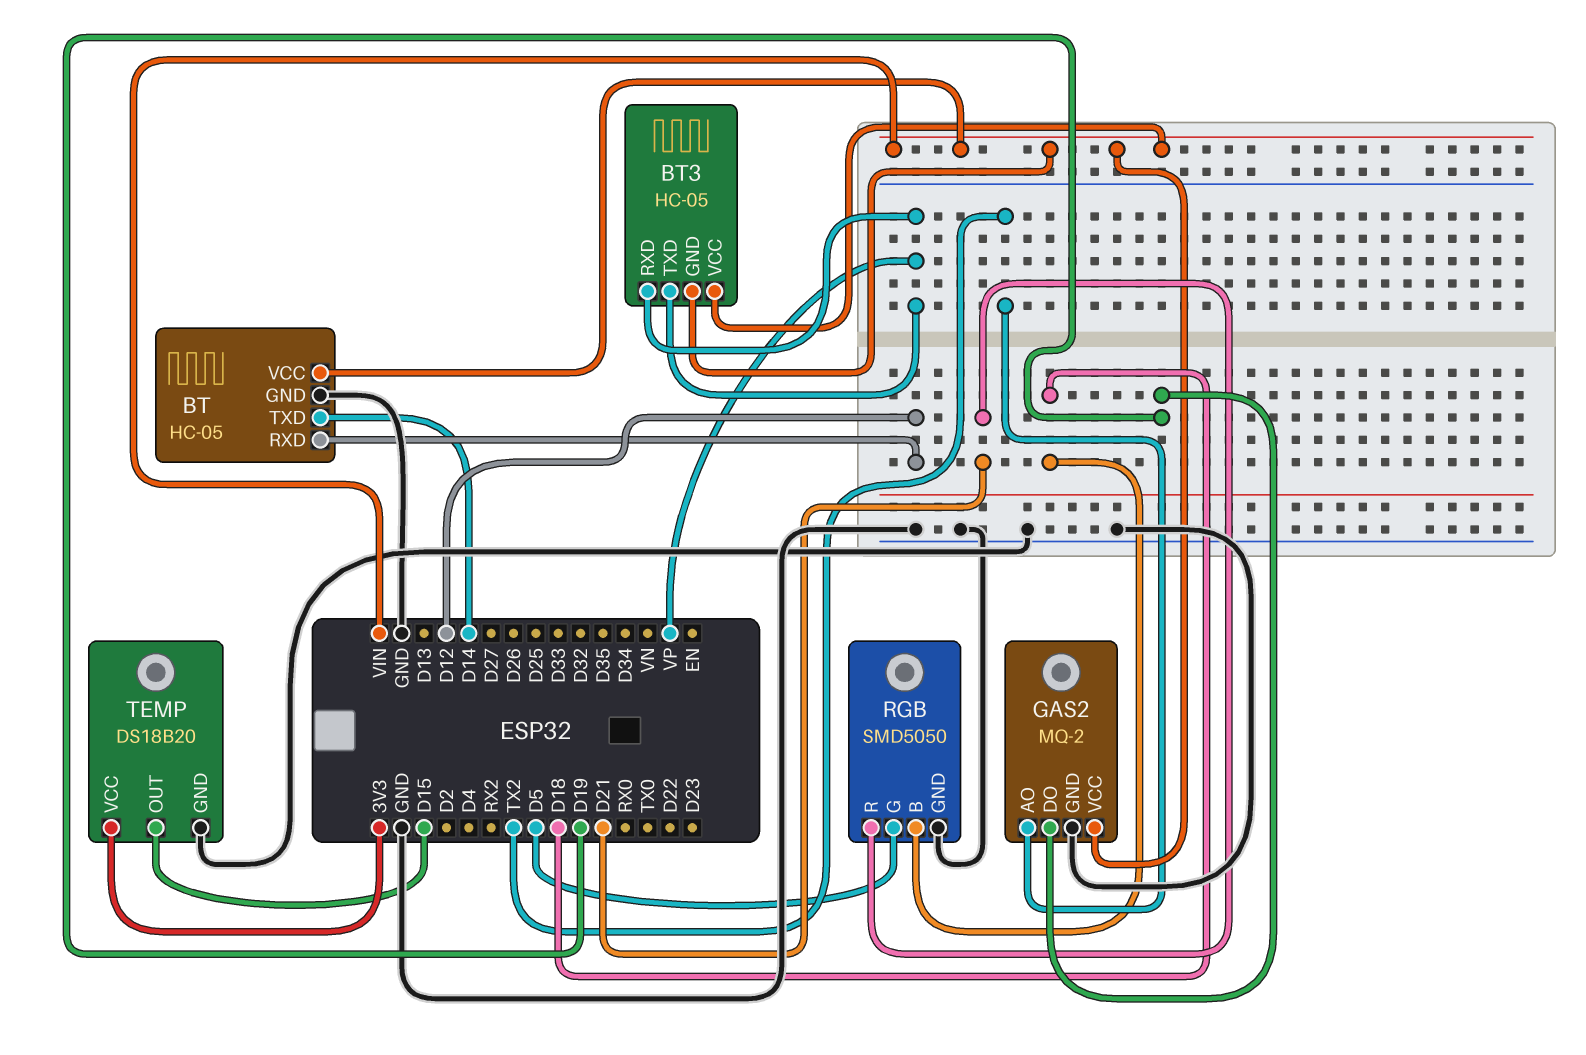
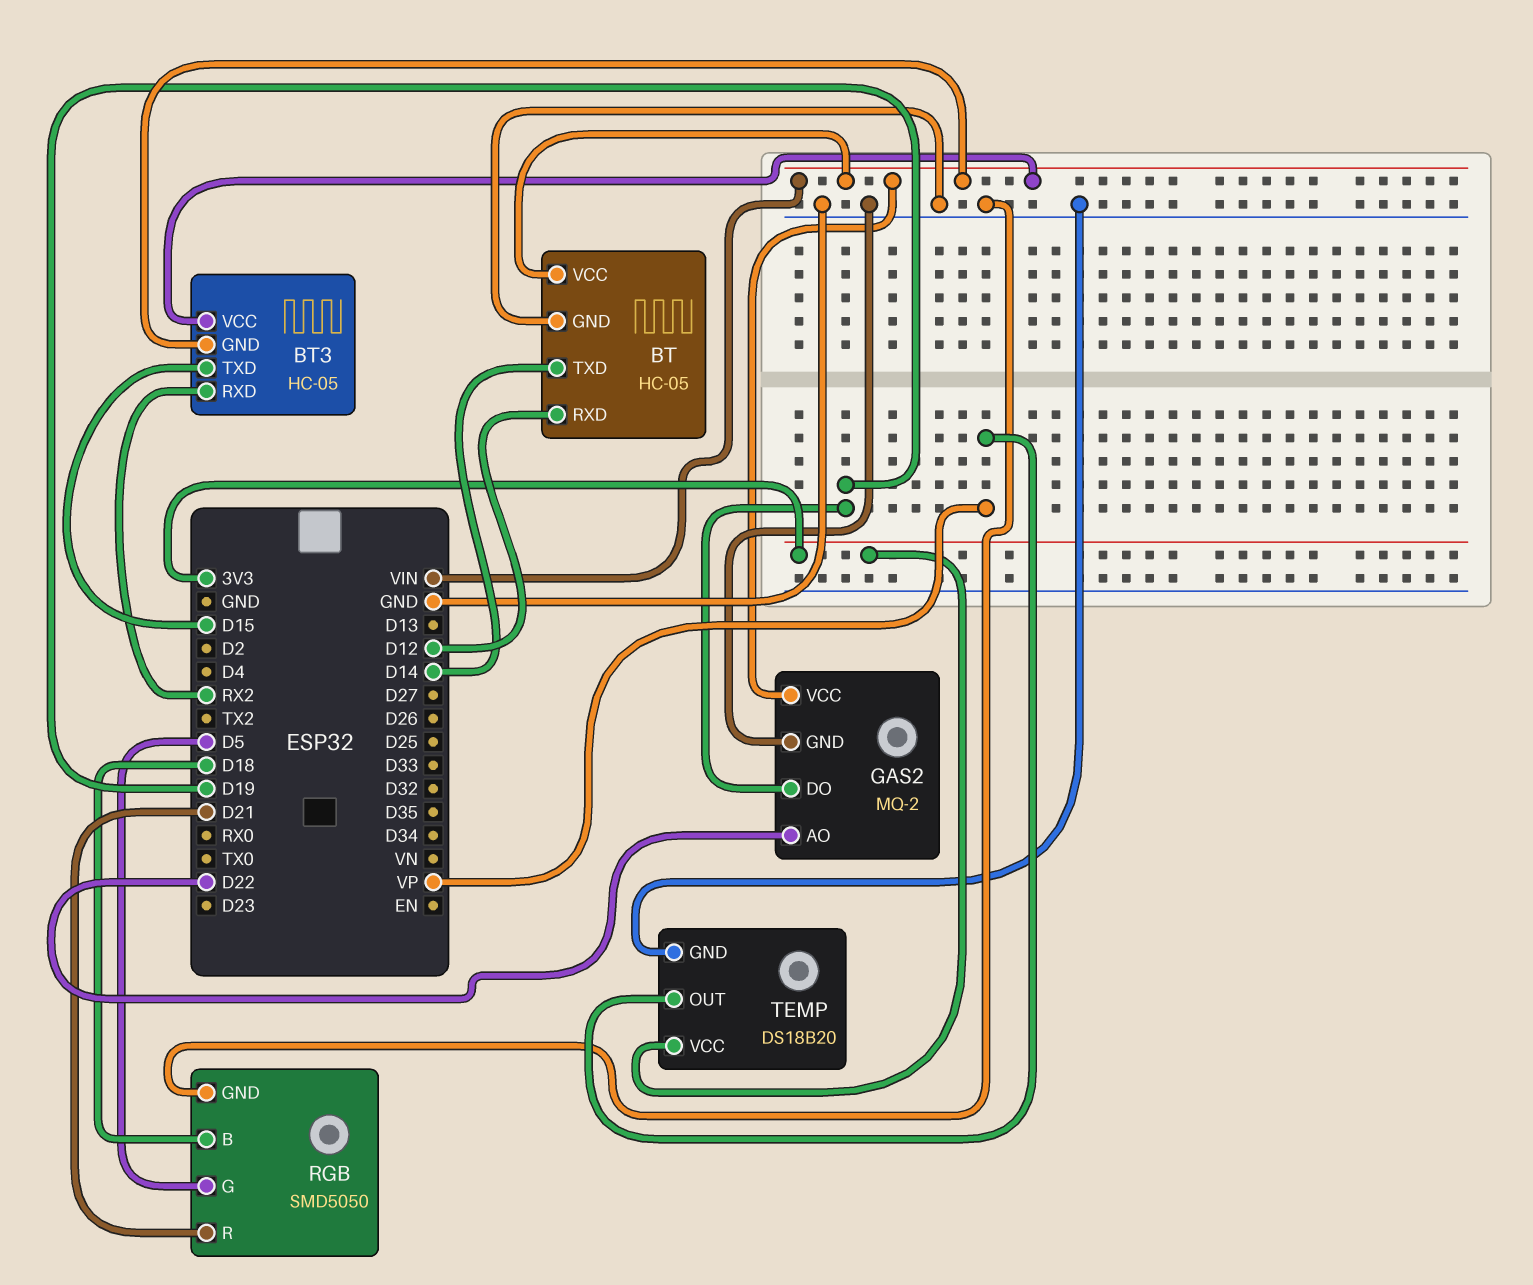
BT3 pin RXD: VP -> RX2
BT3 pin TXD: VP -> D15
GAS2 pin AO: TX2 -> D22
TEMP pin OUT: D15 -> VP

